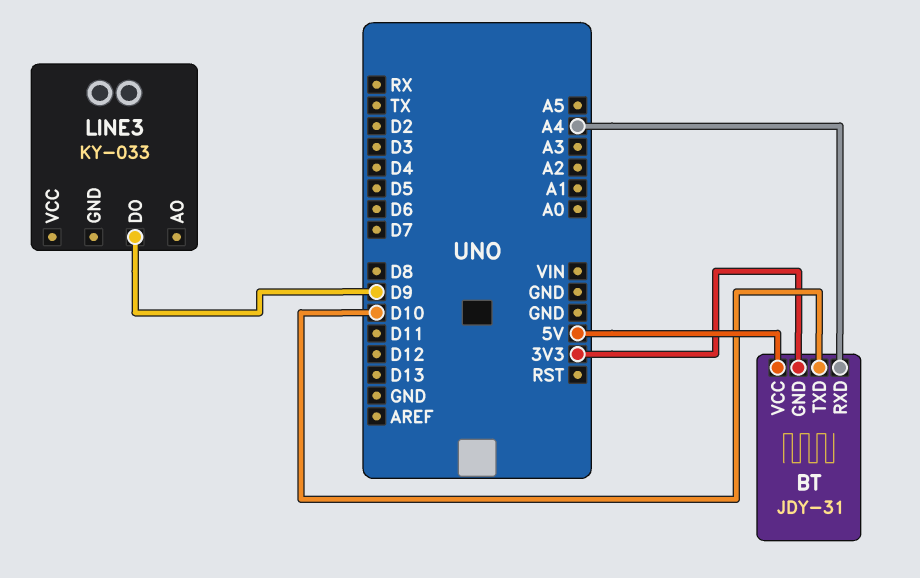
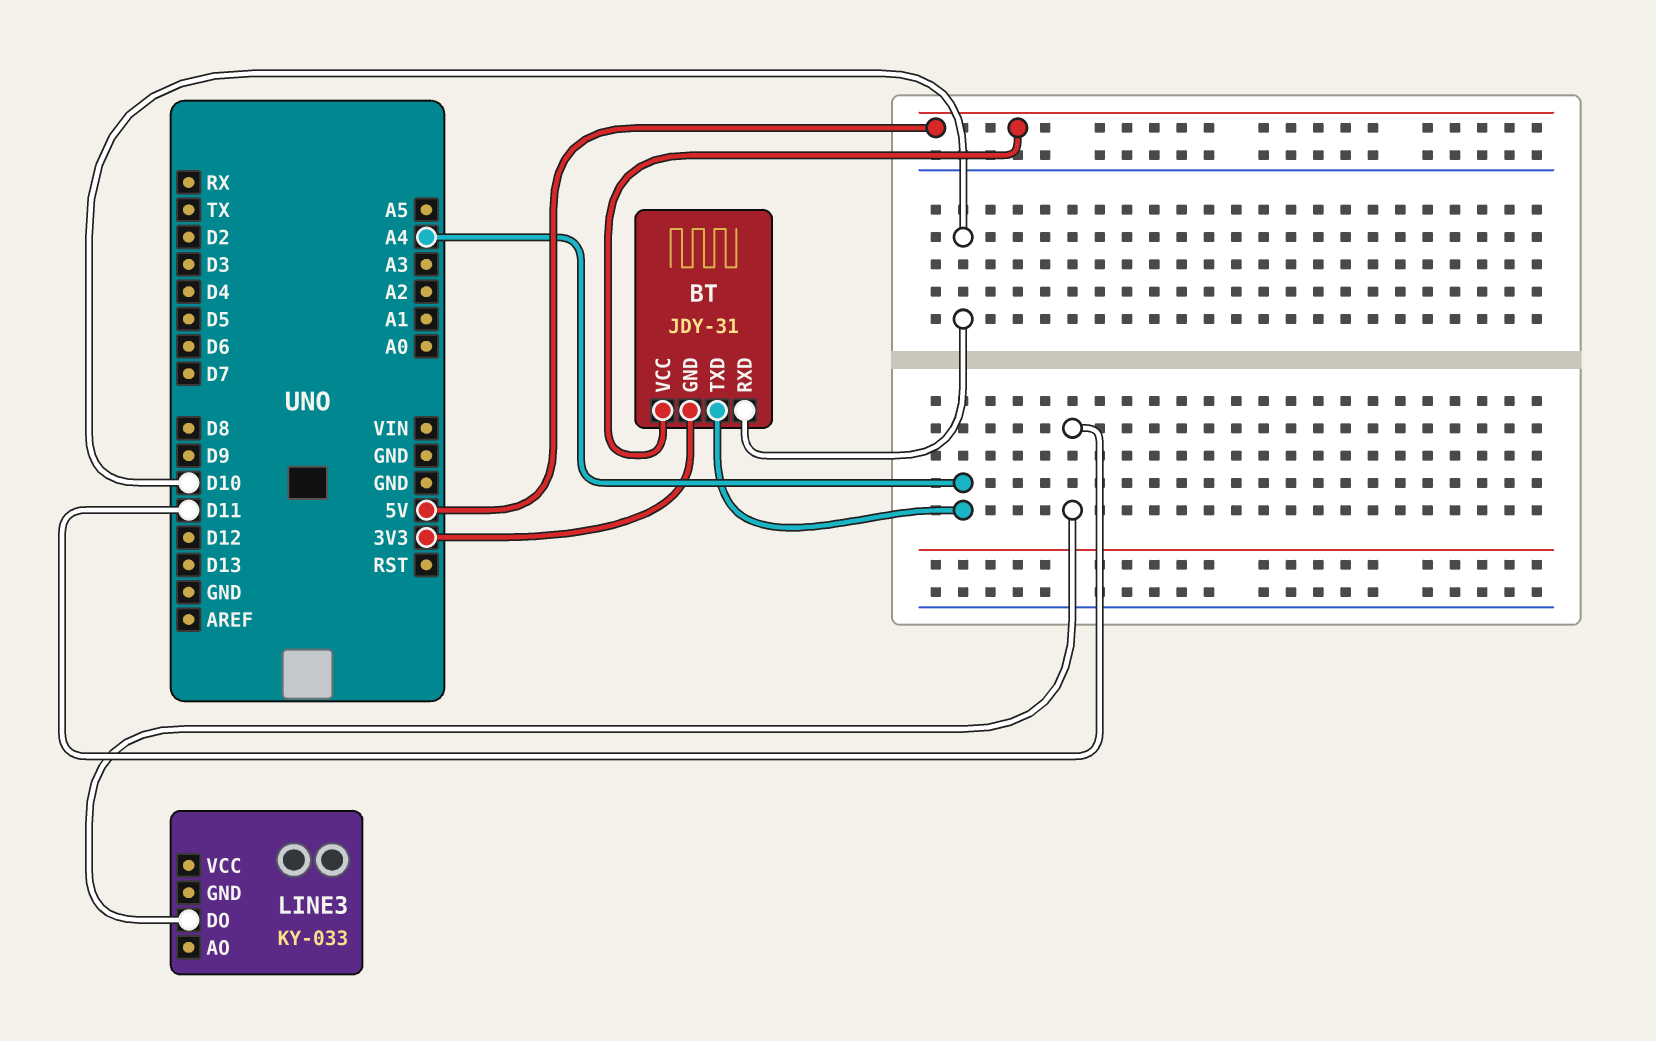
BT pin RXD: A4 -> D10
BT pin TXD: D10 -> A4
LINE3 pin DO: D9 -> D11

